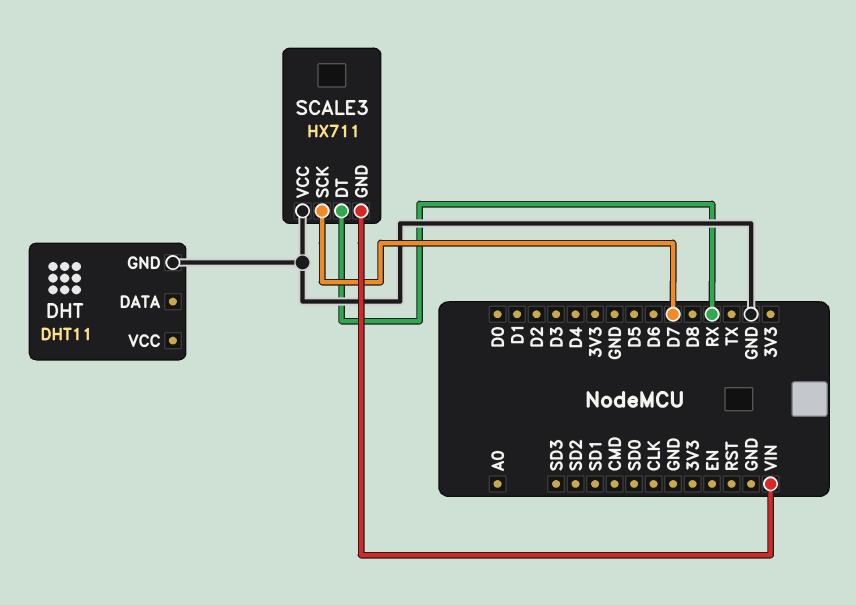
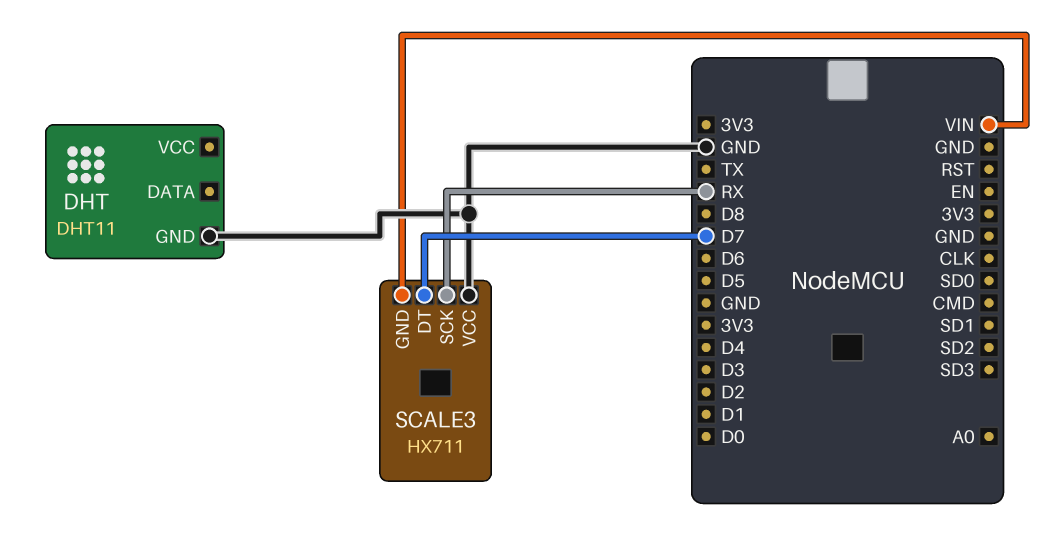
SCALE3 pin DT: RX -> D7
SCALE3 pin SCK: D7 -> RX

